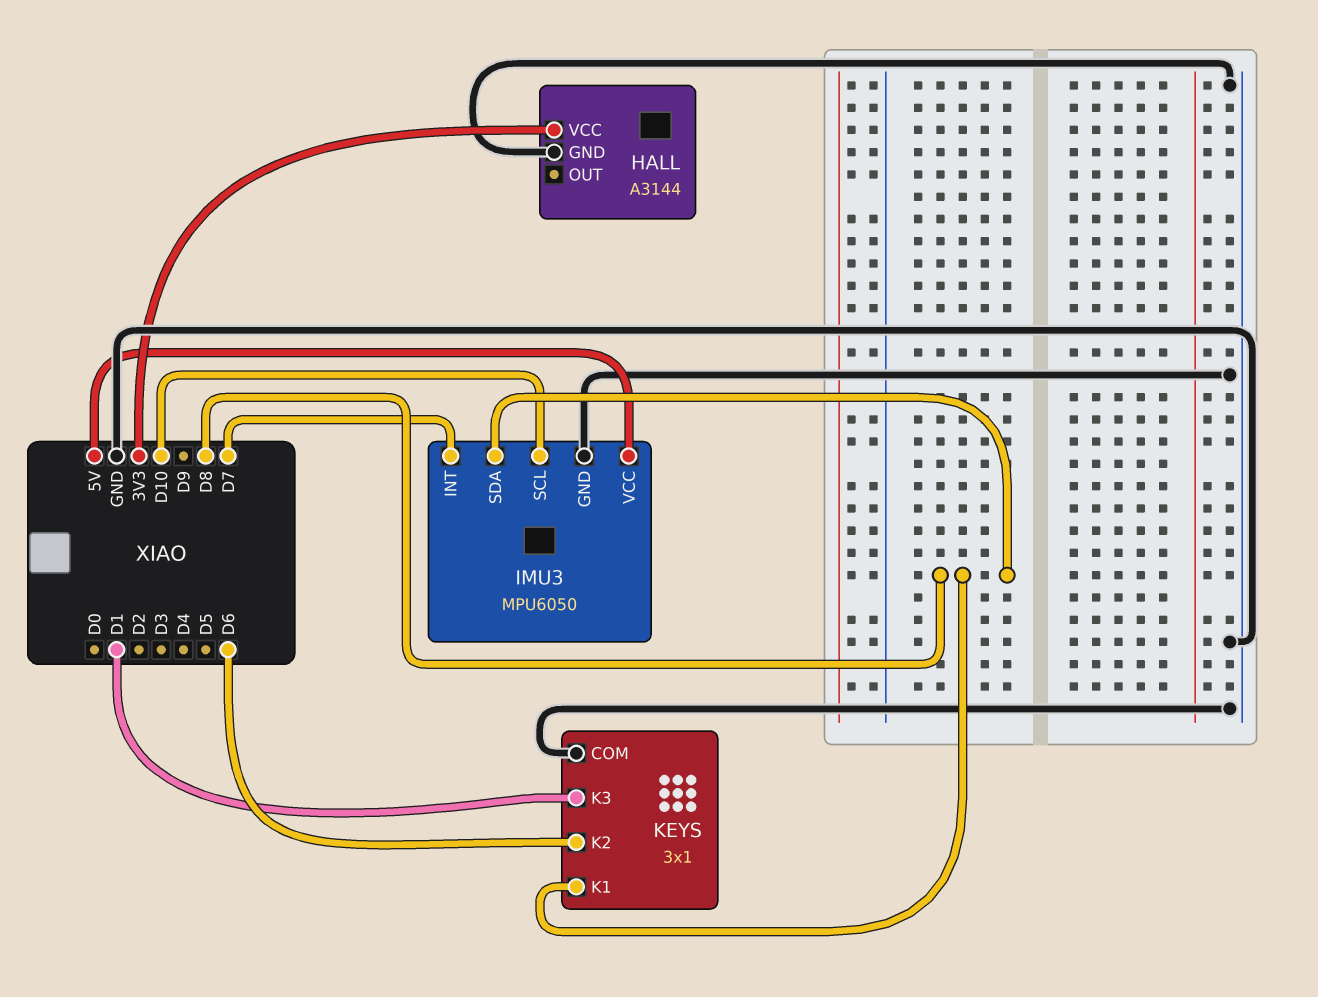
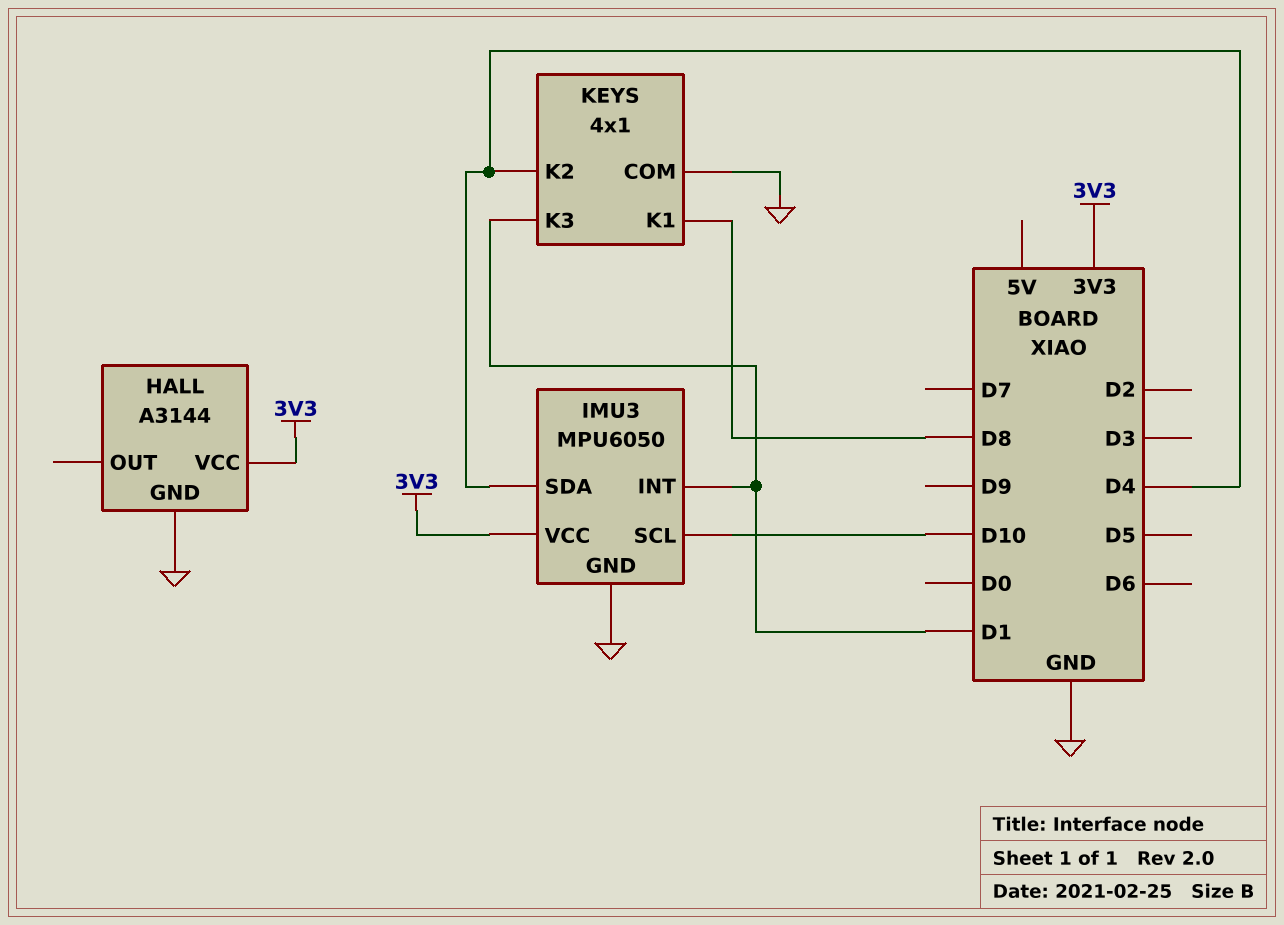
IMU3 pin INT: D7 -> D1
IMU3 pin SDA: D8 -> D4
IMU3 pin VCC: 5V -> 3V3
KEYS: 3x1 -> 4x1
KEYS pin K2: D6 -> D4

